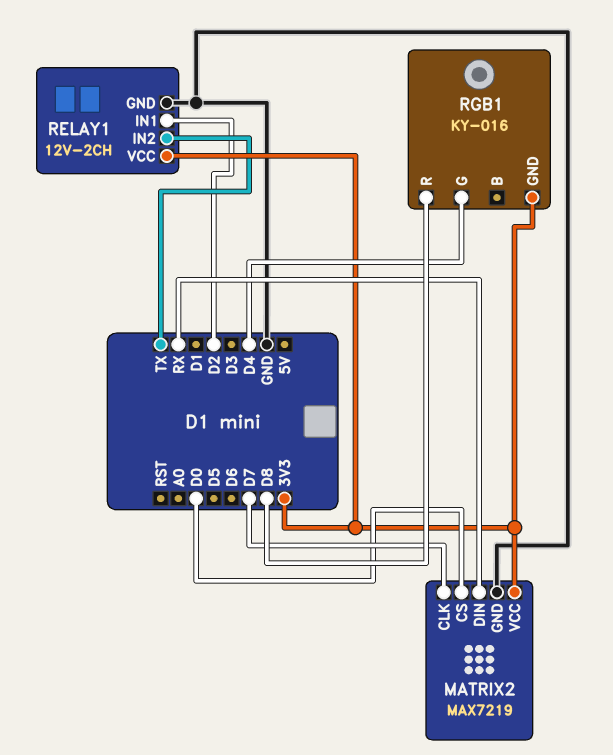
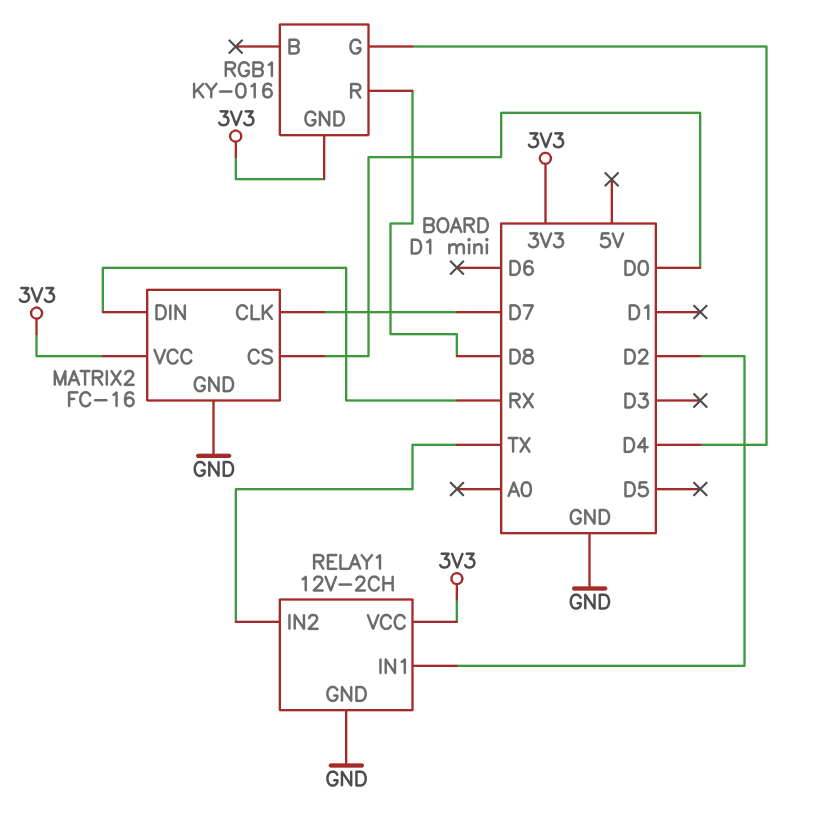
MATRIX2: MAX7219 -> FC-16

